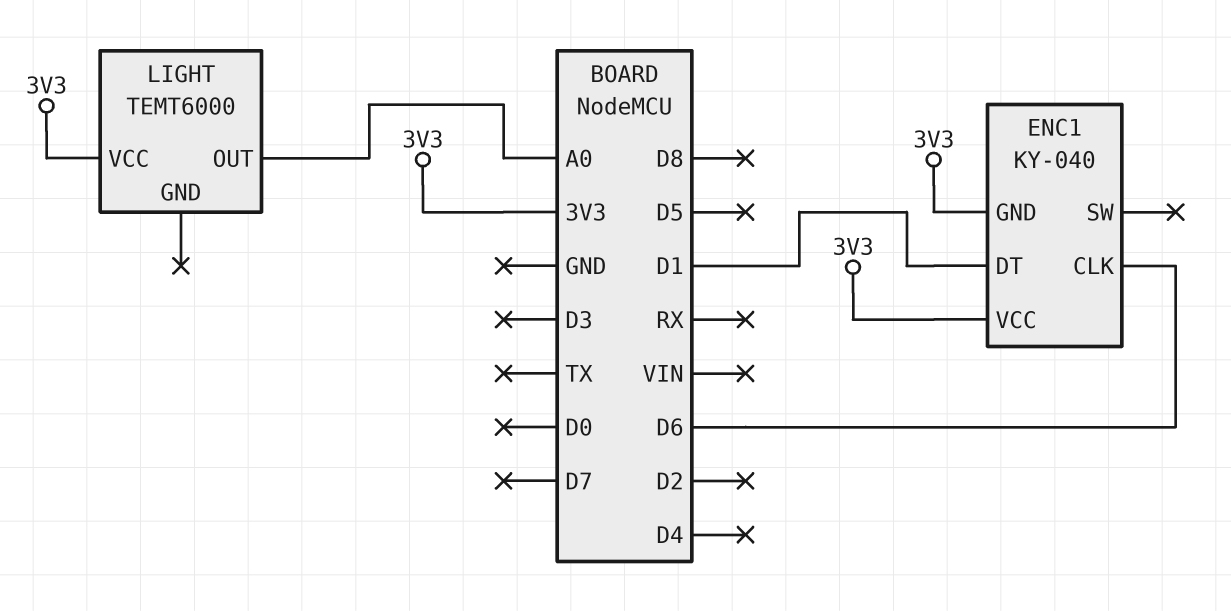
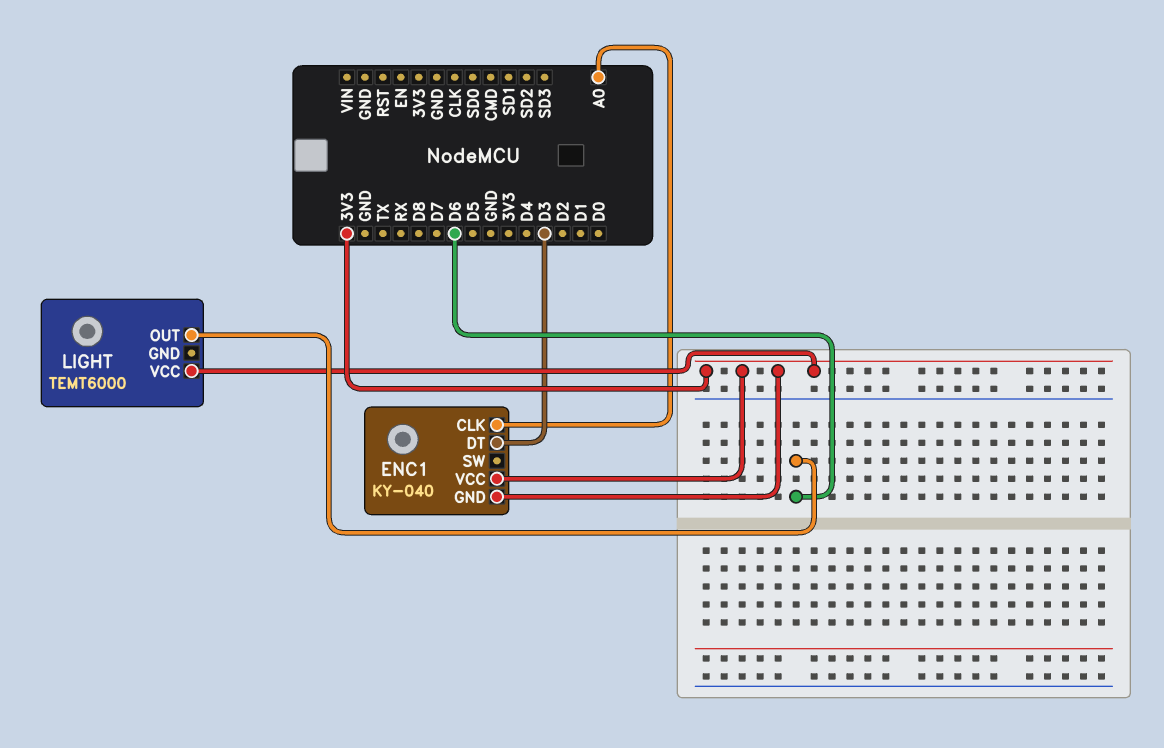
ENC1 pin CLK: D6 -> A0
ENC1 pin DT: D1 -> D3
LIGHT pin OUT: A0 -> D6

